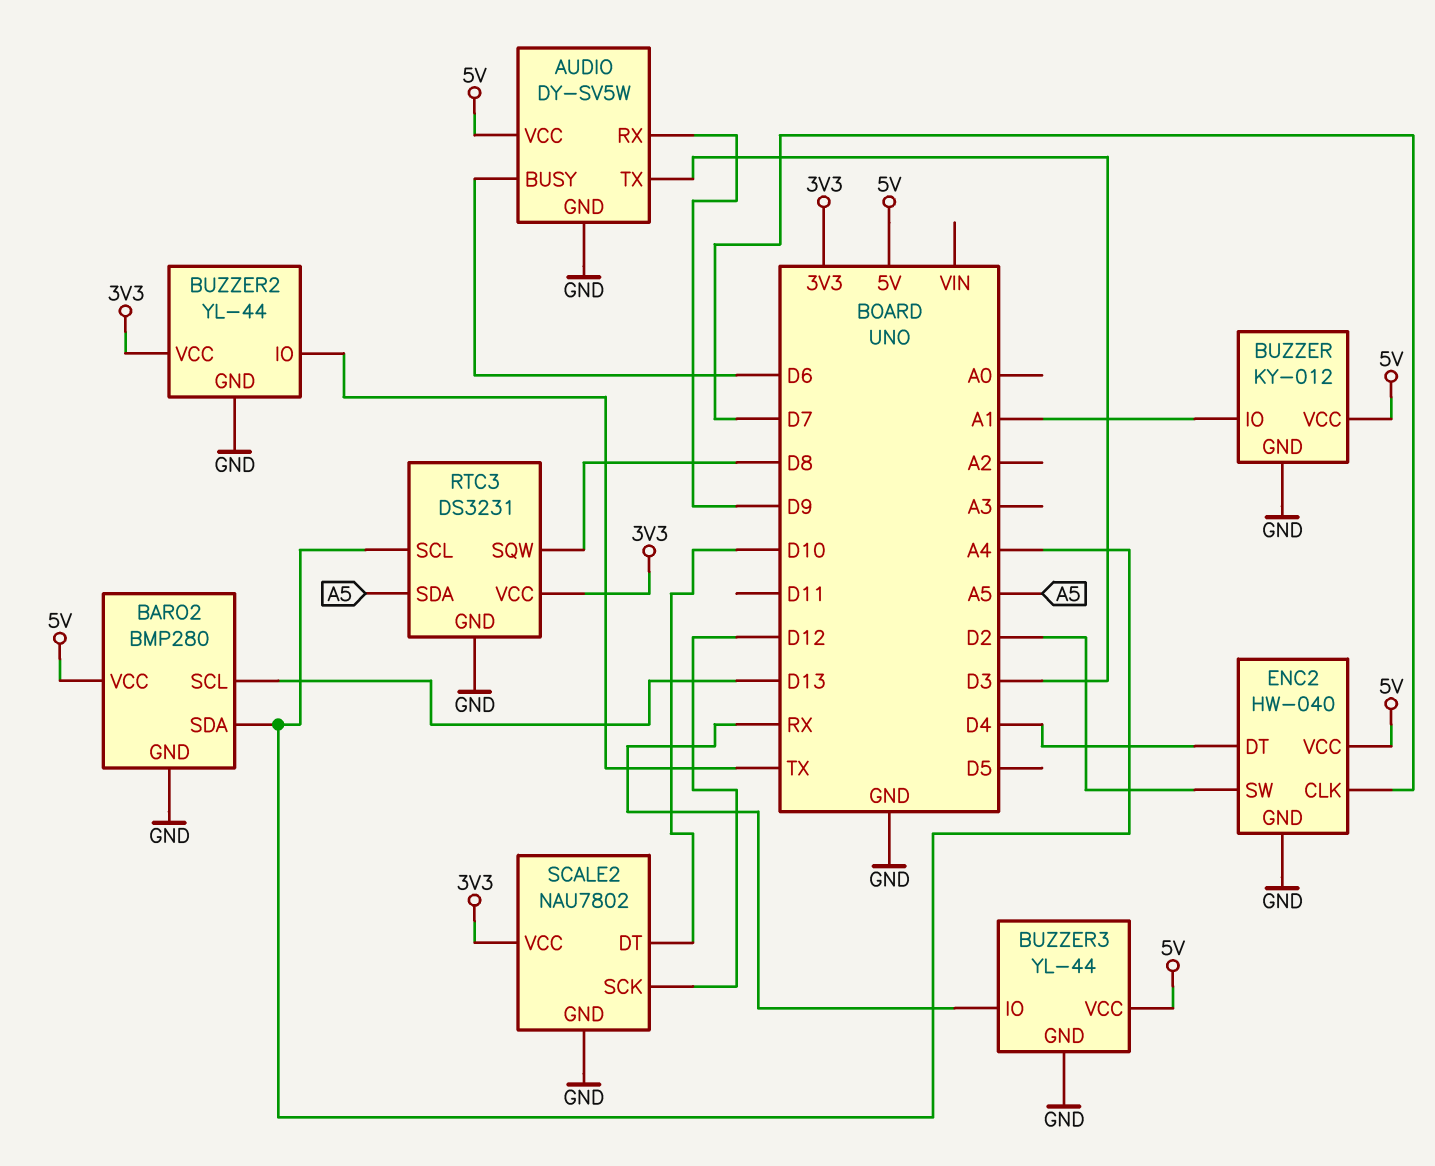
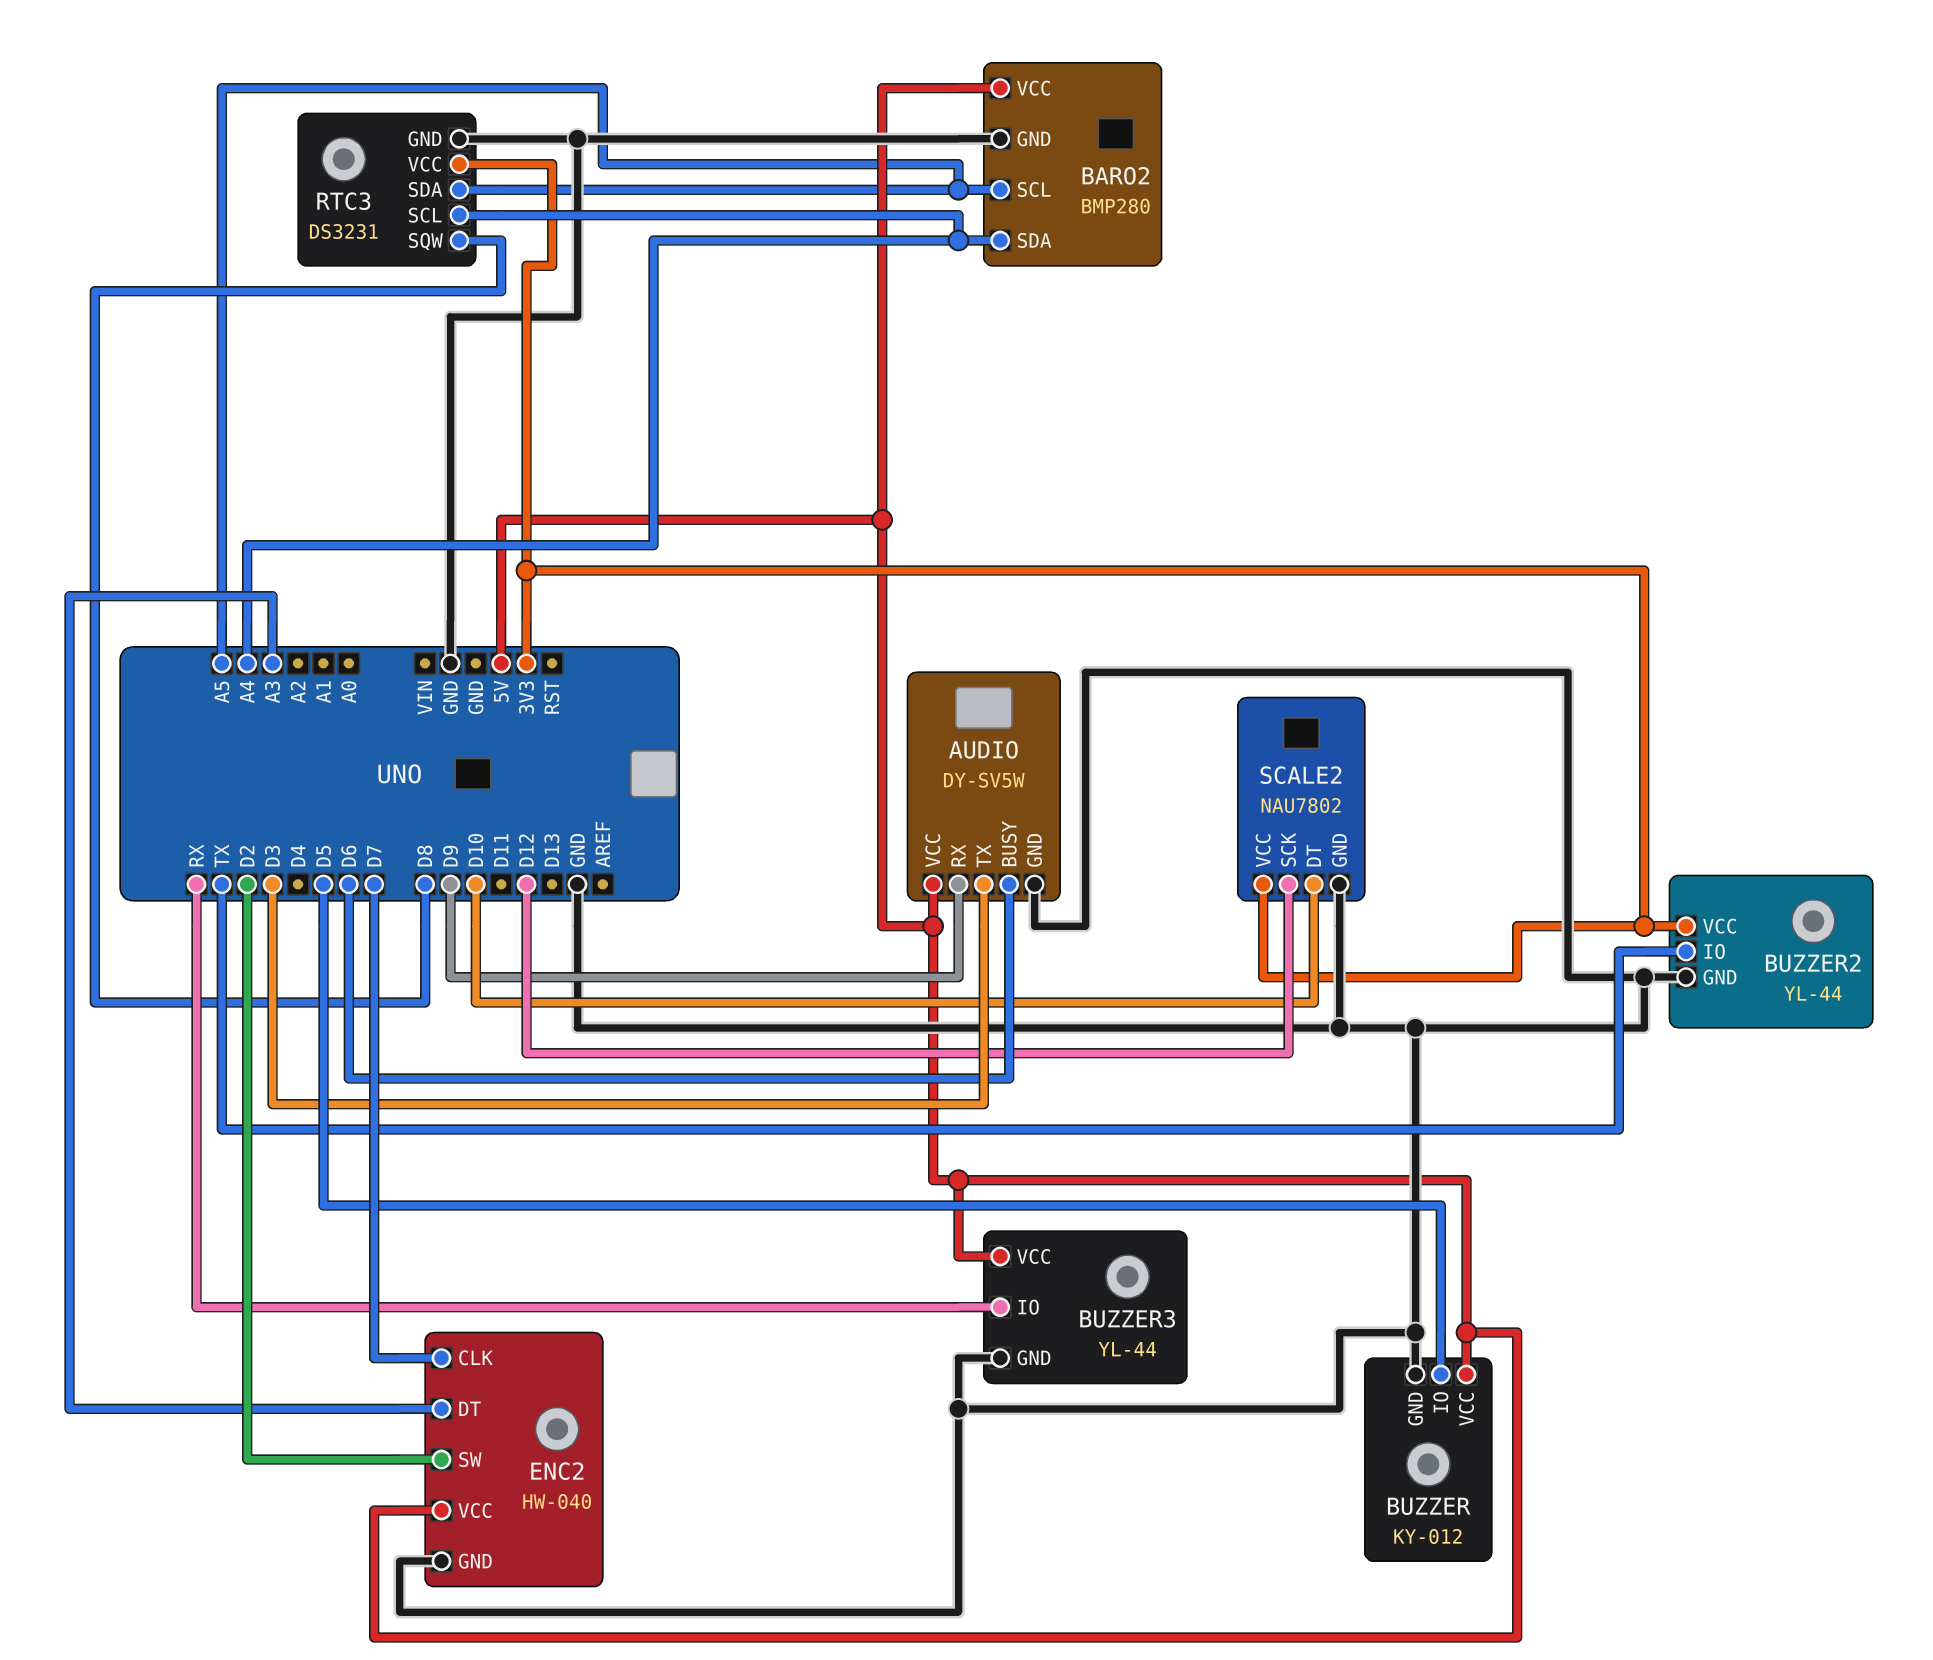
BARO2 pin SCL: D13 -> A5
BUZZER pin IO: A1 -> D5
ENC2 pin DT: D4 -> A3

